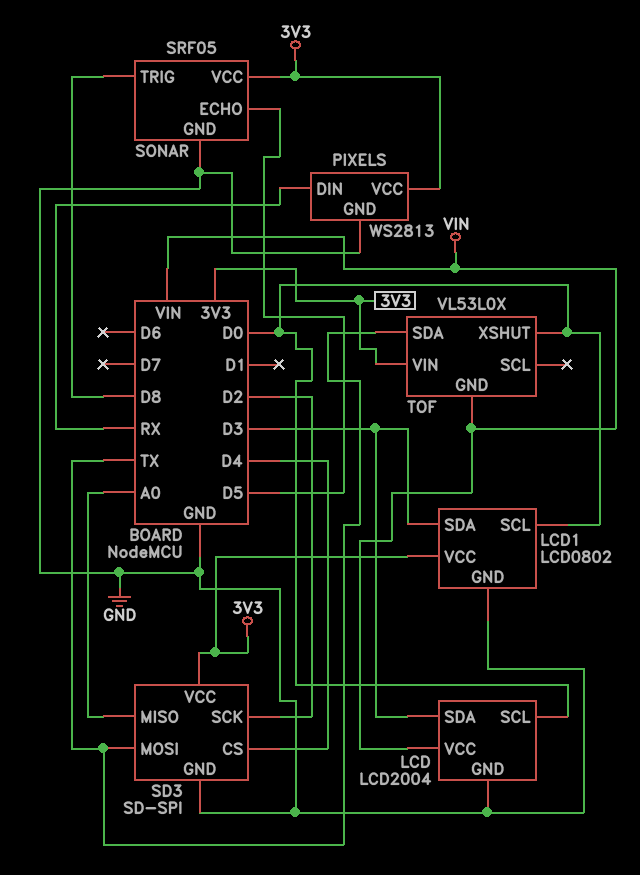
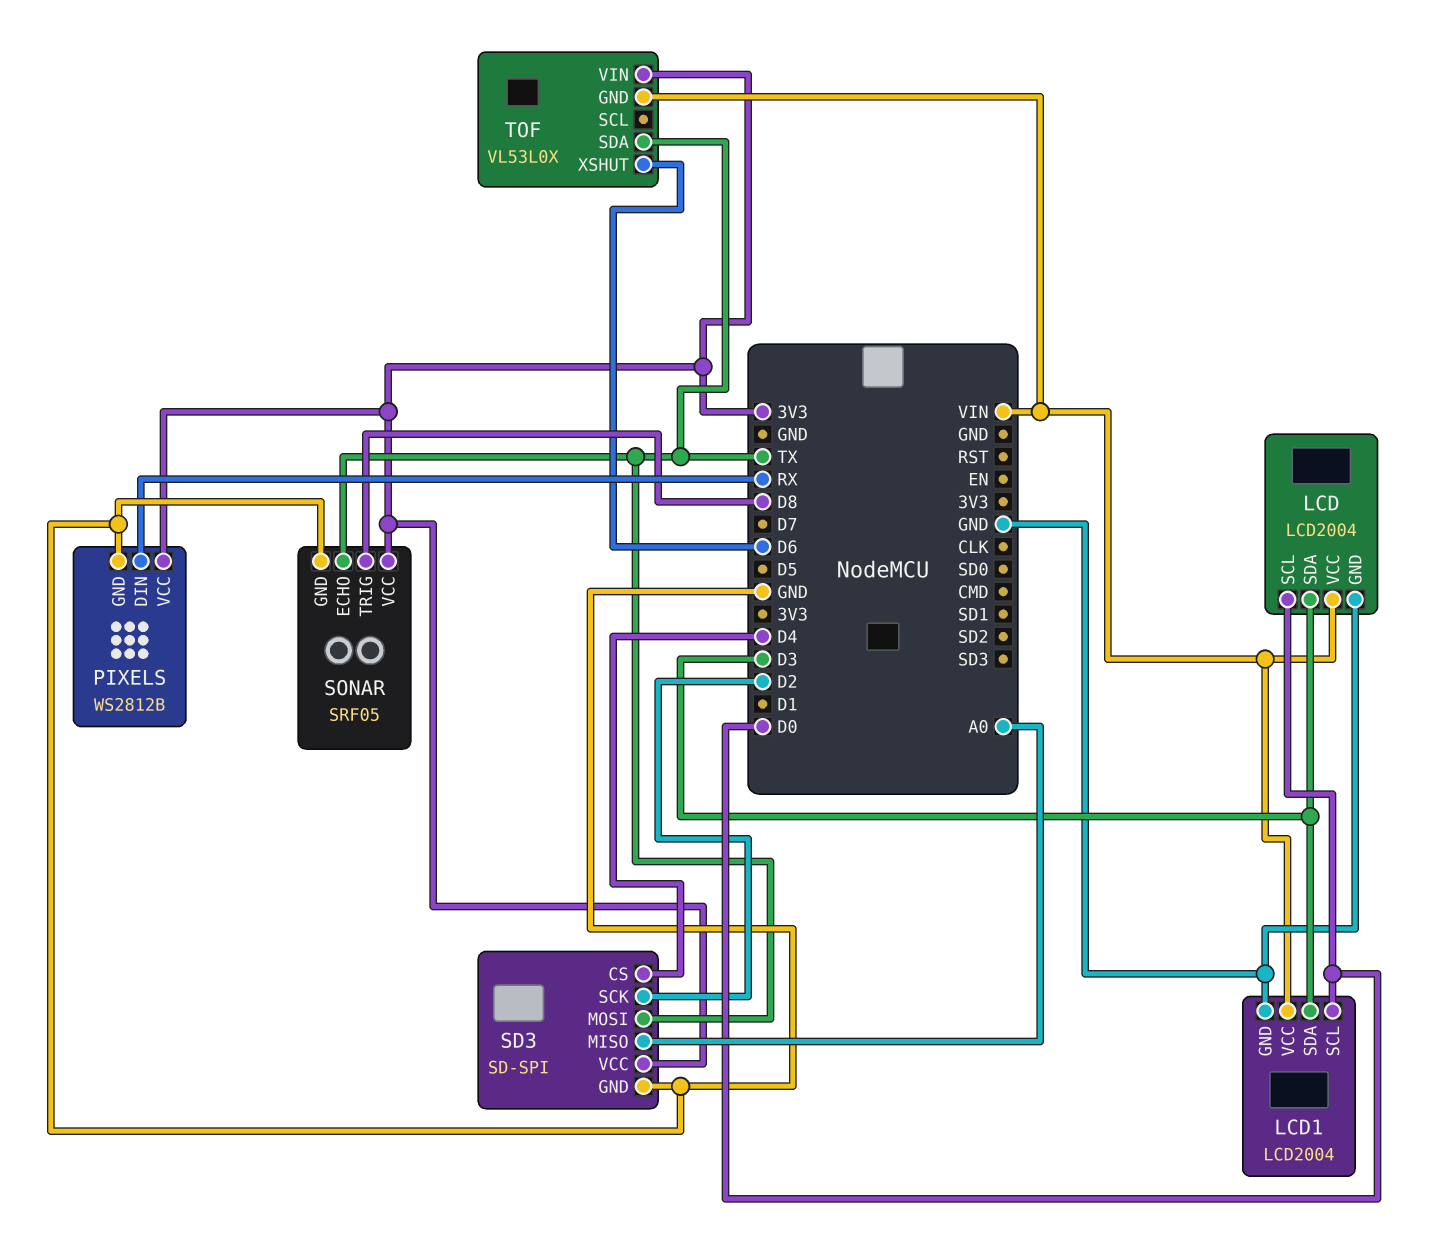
LCD1: LCD0802 -> LCD2004
LCD1 pin VCC: 3V3 -> VIN
PIXELS: WS2813 -> WS2812B
SONAR pin ECHO: D5 -> TX
TOF pin XSHUT: D0 -> D6

